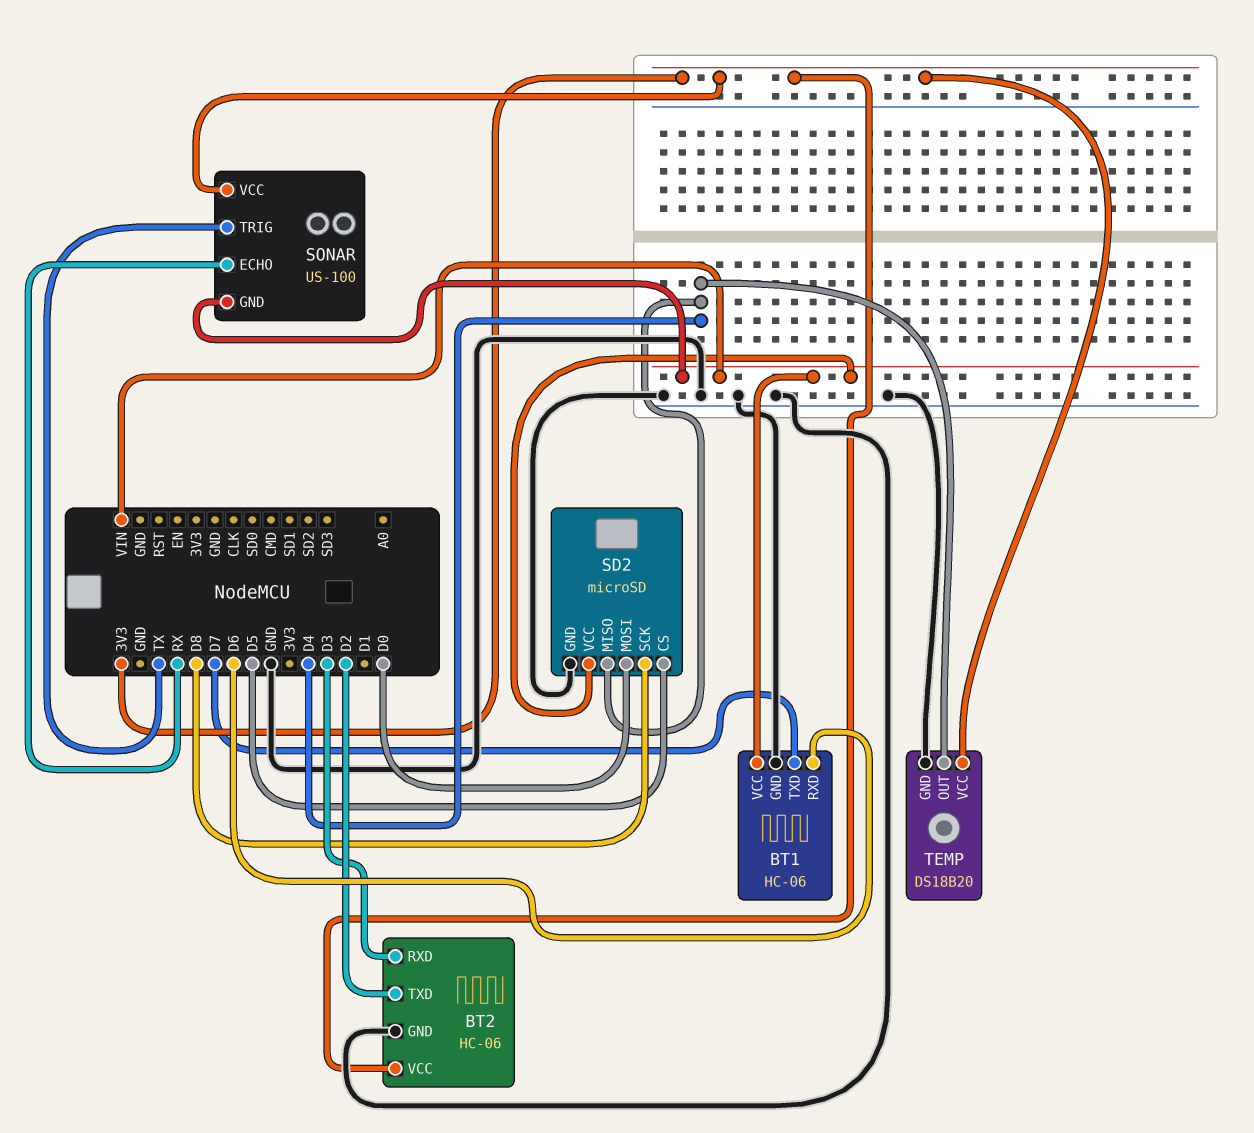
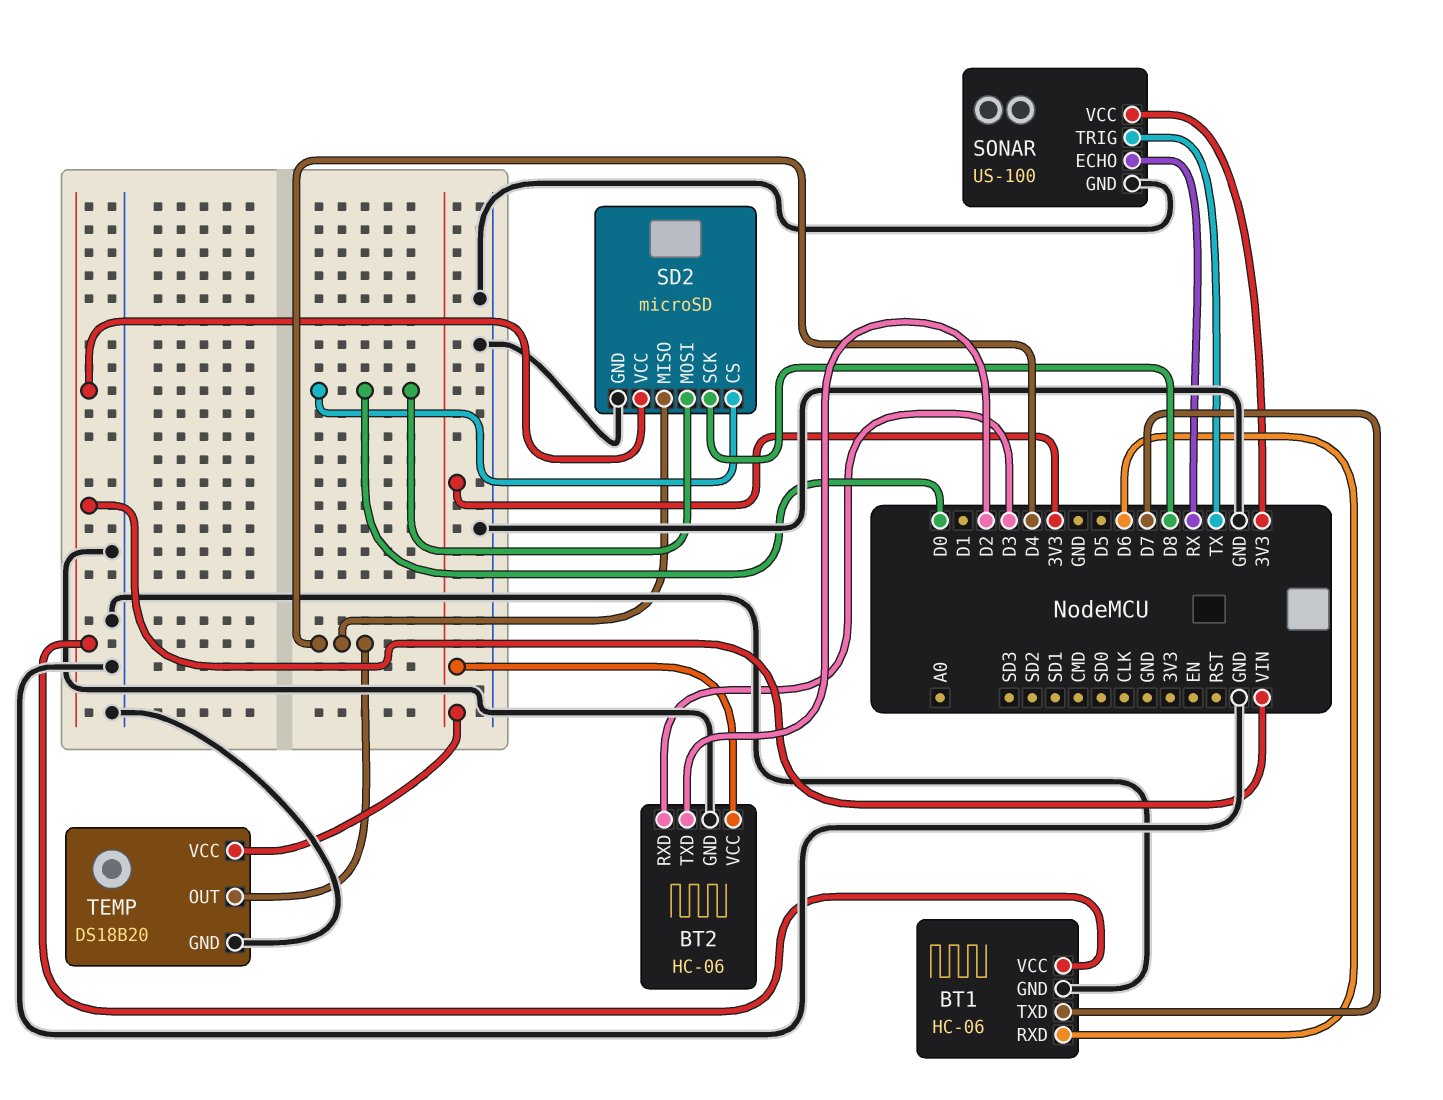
SD2 pin CS: D5 -> D0
SONAR pin GND: VIN -> GND

